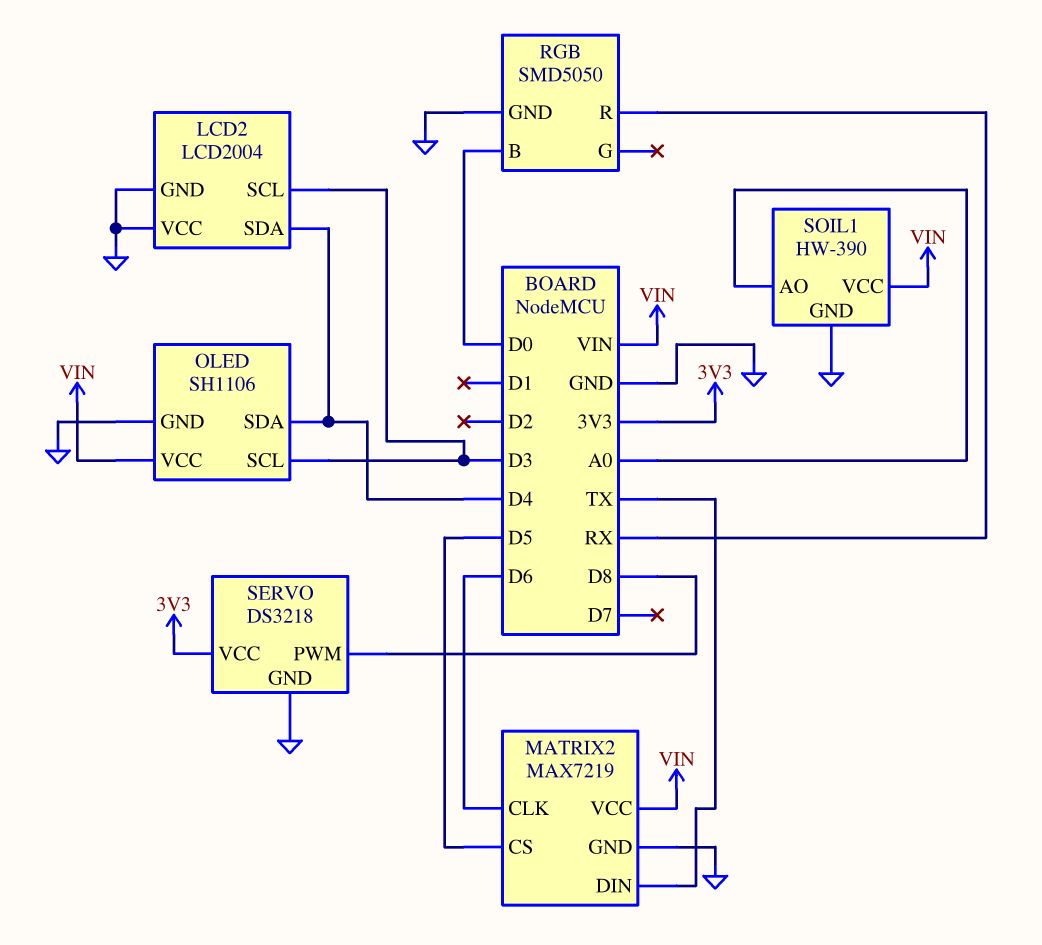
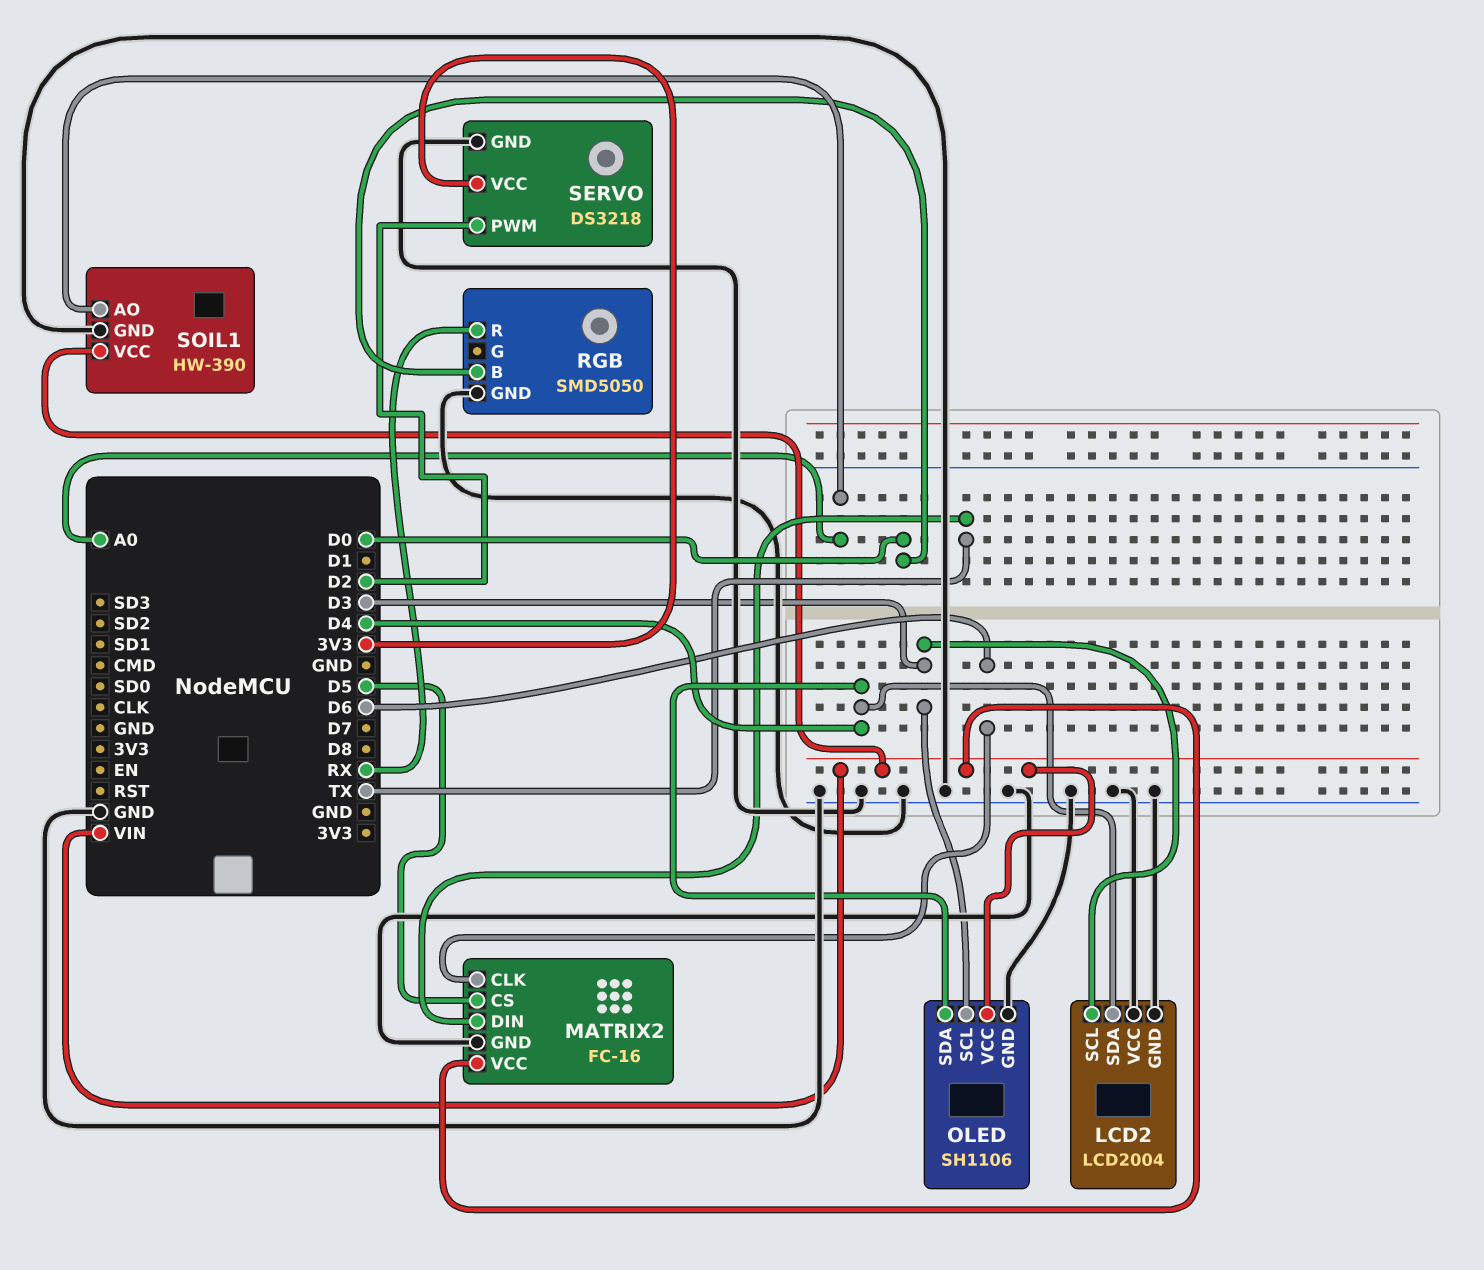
MATRIX2: MAX7219 -> FC-16
SERVO pin PWM: D8 -> D2

